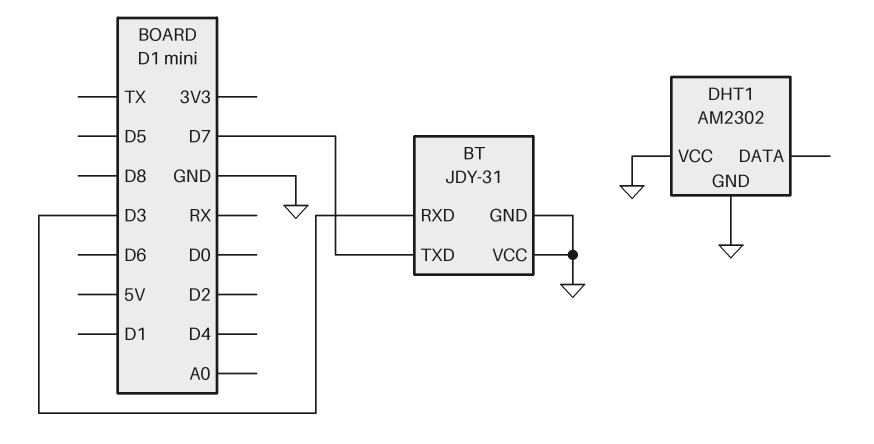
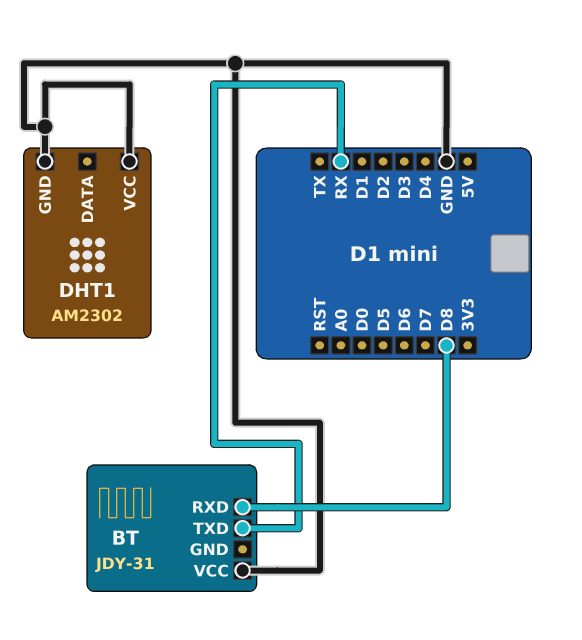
BT pin GND: GND -> none
BT pin RXD: D3 -> D8
BT pin TXD: D7 -> RX

